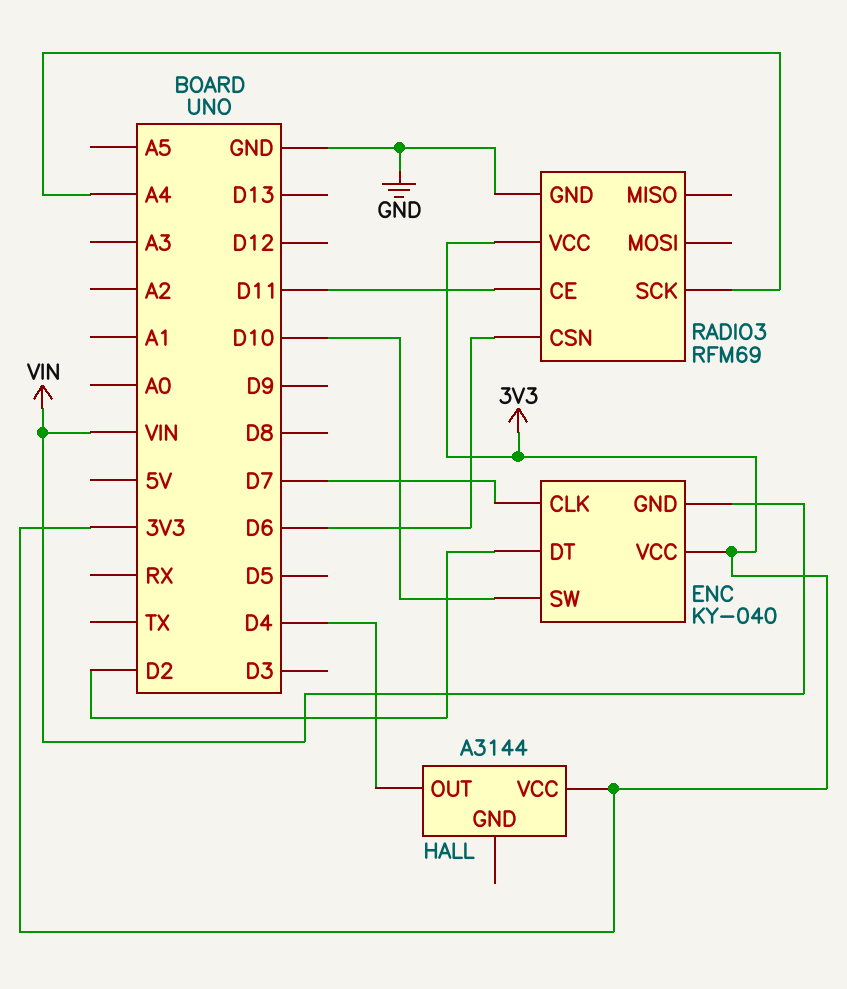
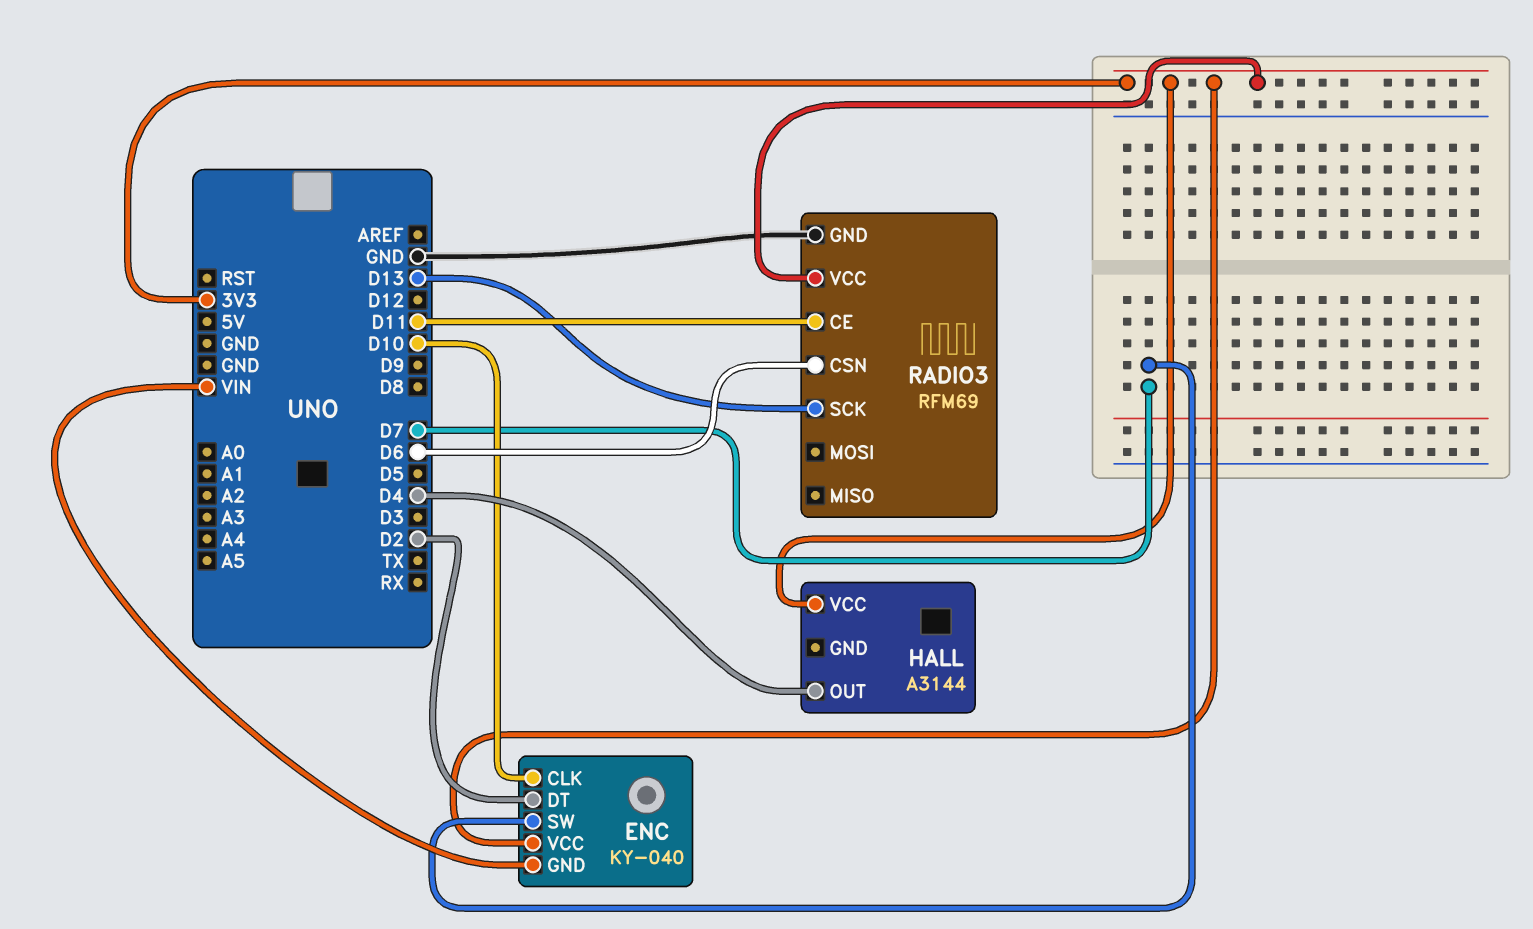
ENC pin CLK: D7 -> D10
ENC pin SW: D10 -> D7
RADIO3 pin SCK: A4 -> D13

